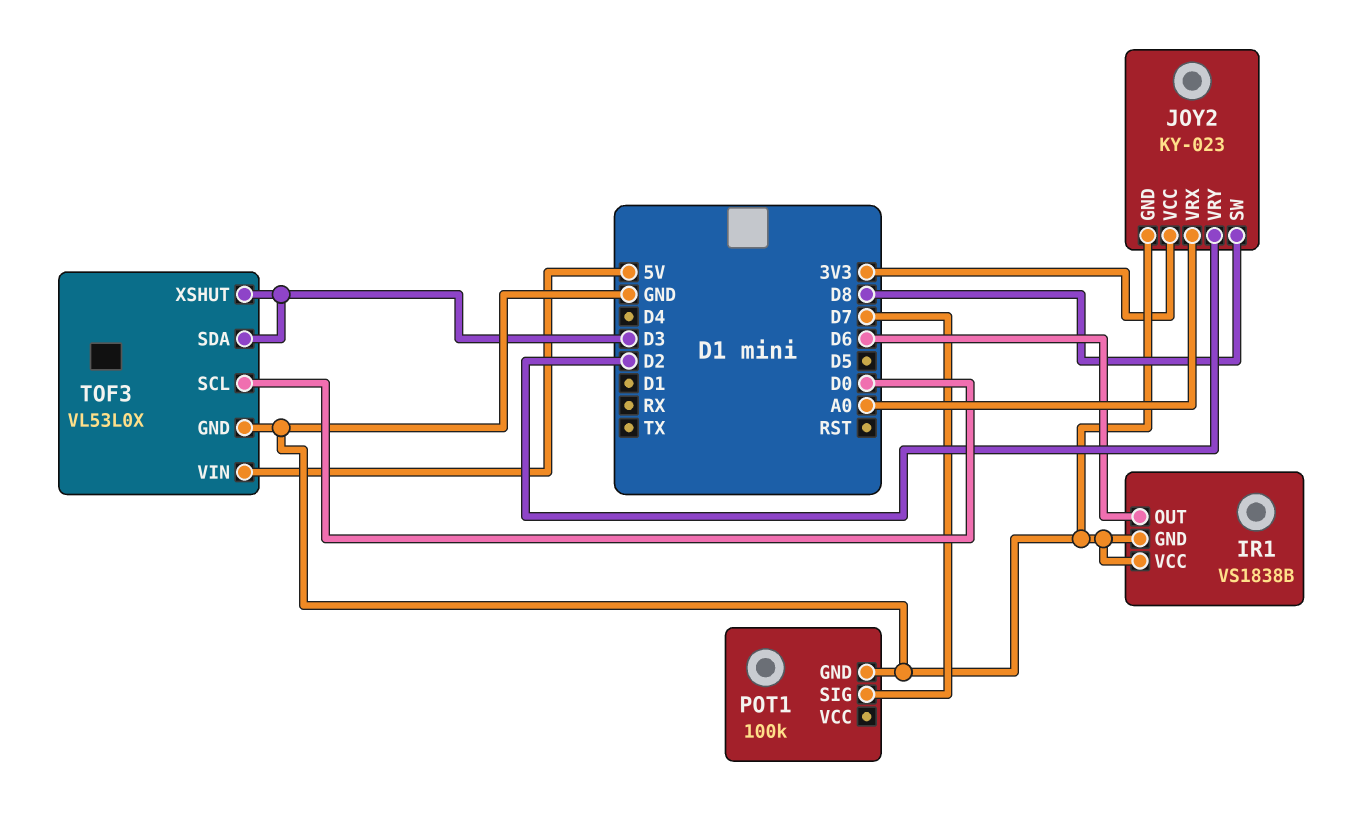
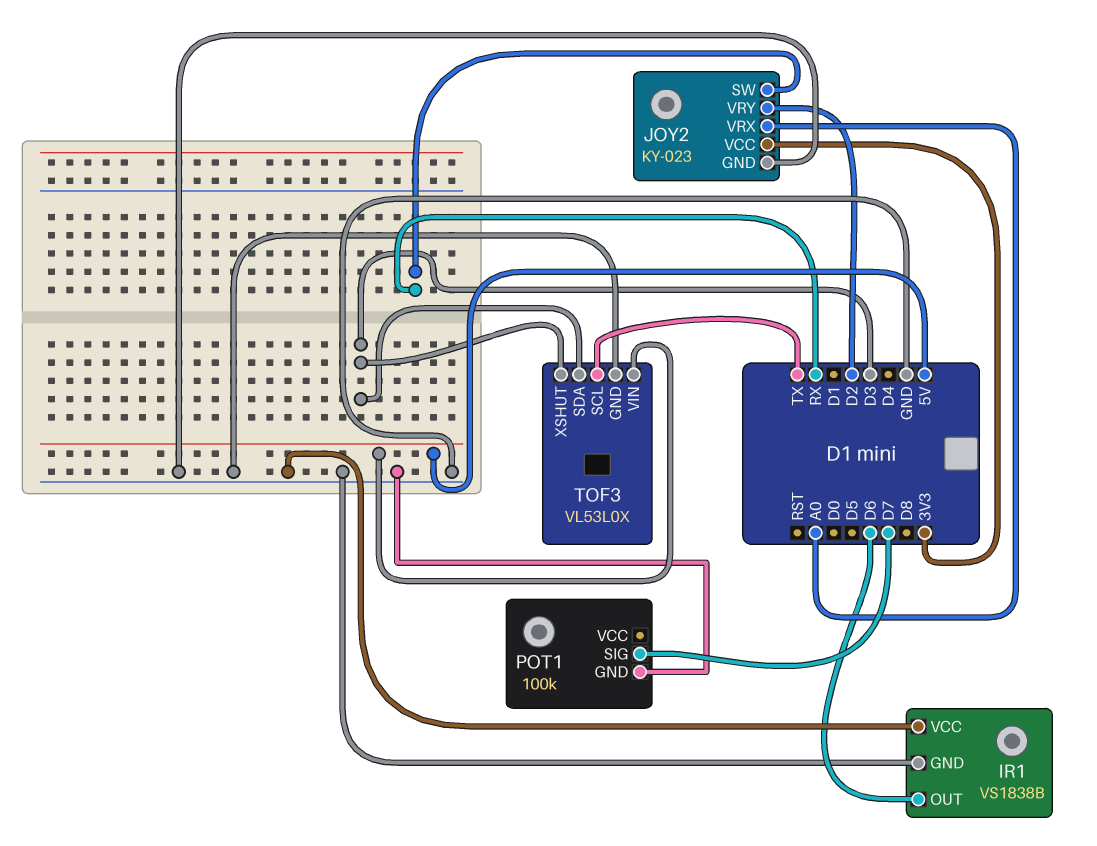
JOY2 pin SW: D8 -> RX
TOF3 pin SCL: D0 -> TX

